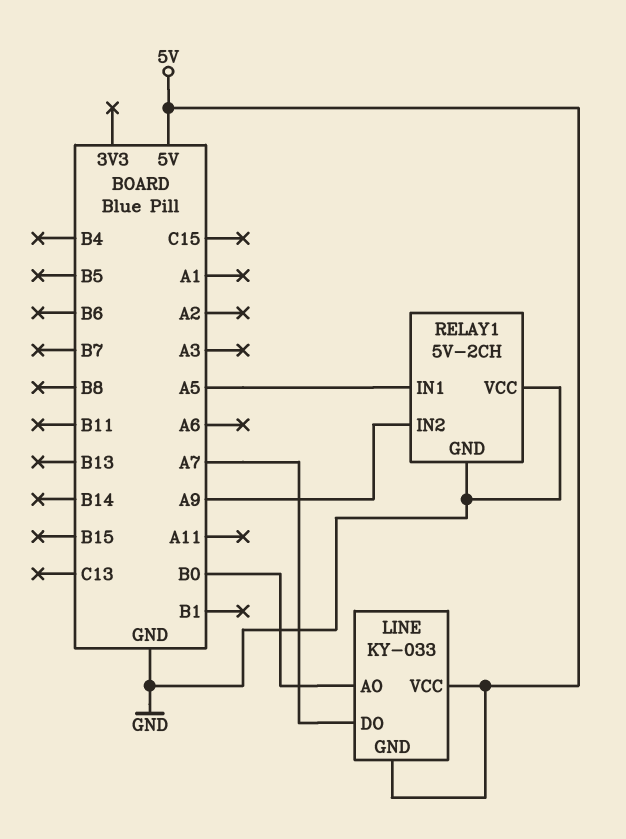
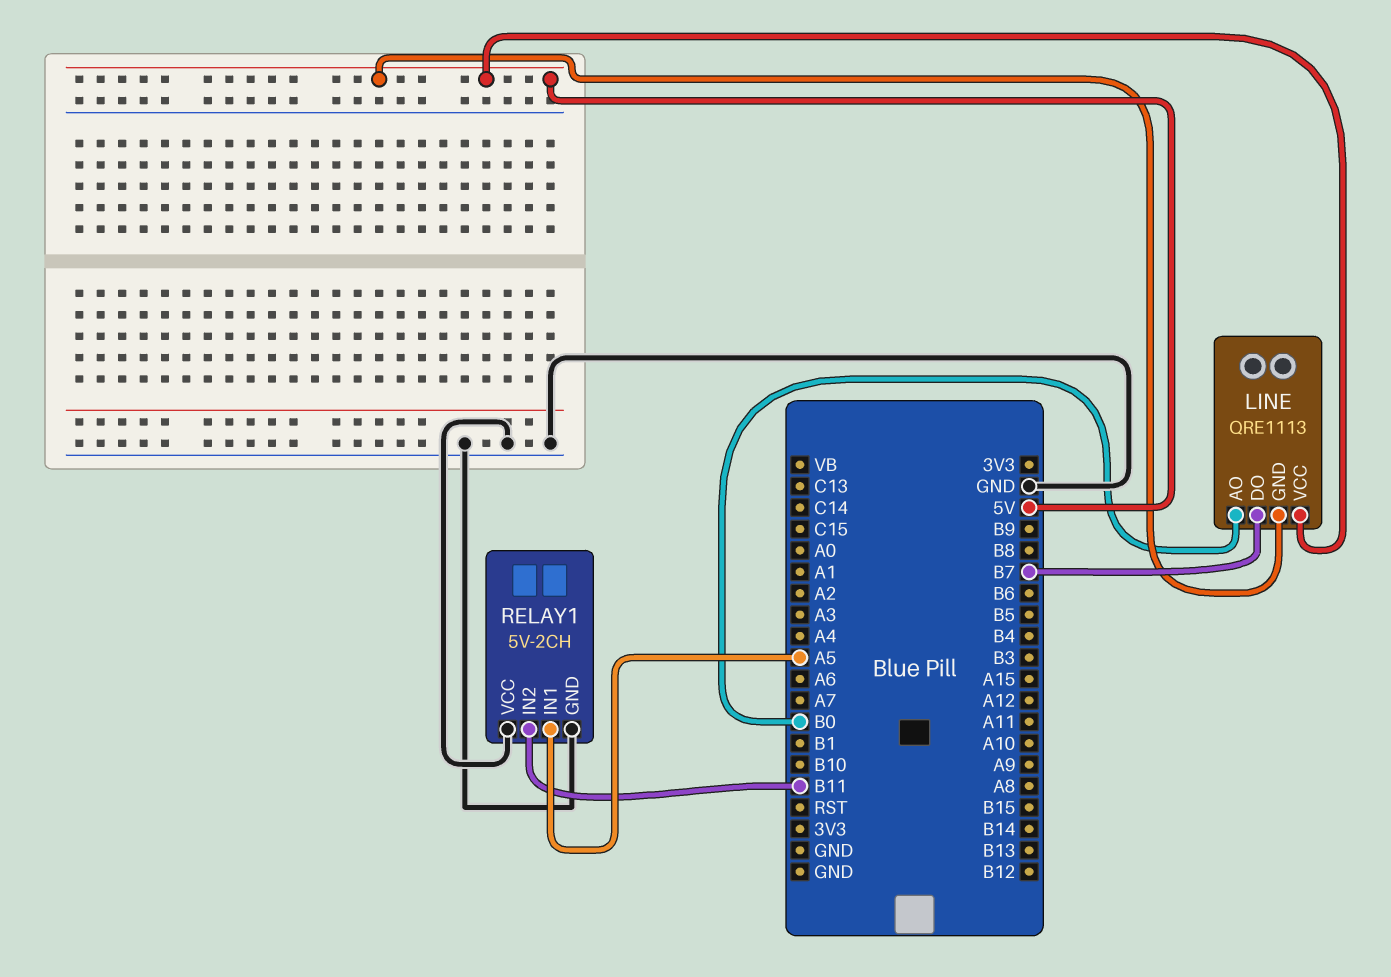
LINE: KY-033 -> QRE1113
LINE pin DO: A7 -> B7
RELAY1 pin IN2: A9 -> B11

